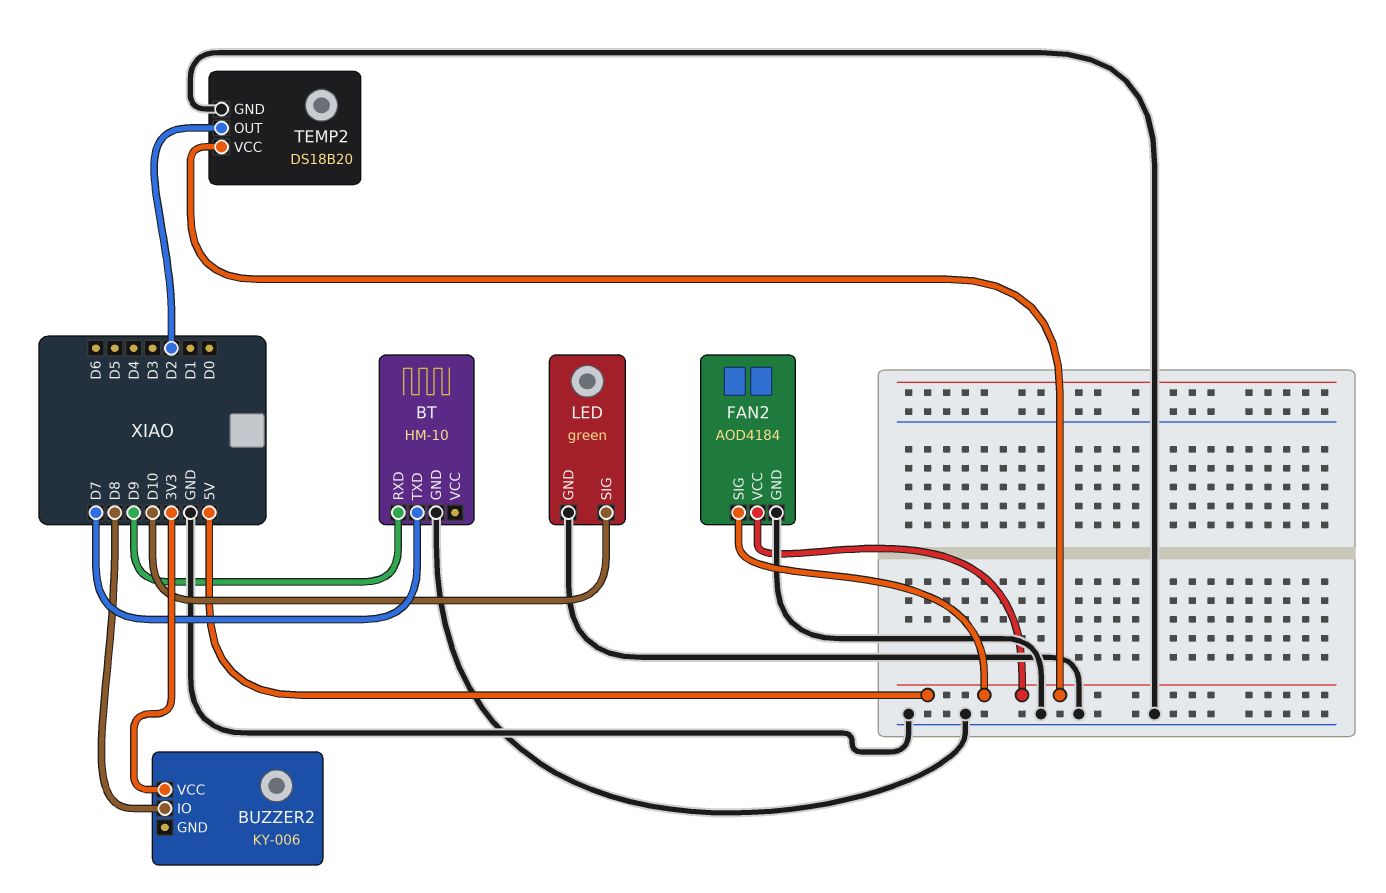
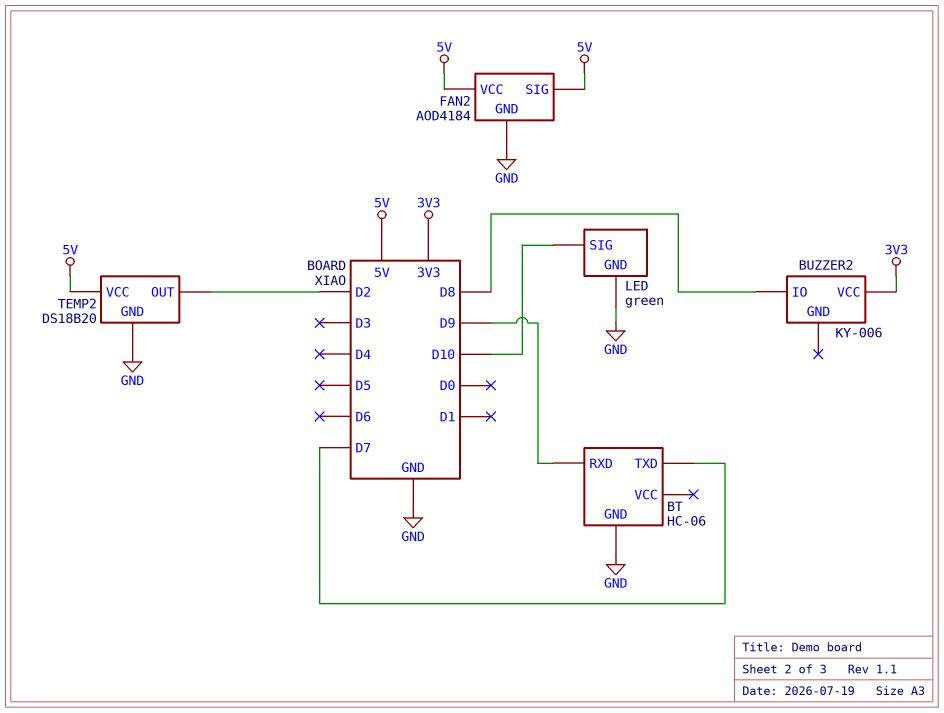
BT: HM-10 -> HC-06

